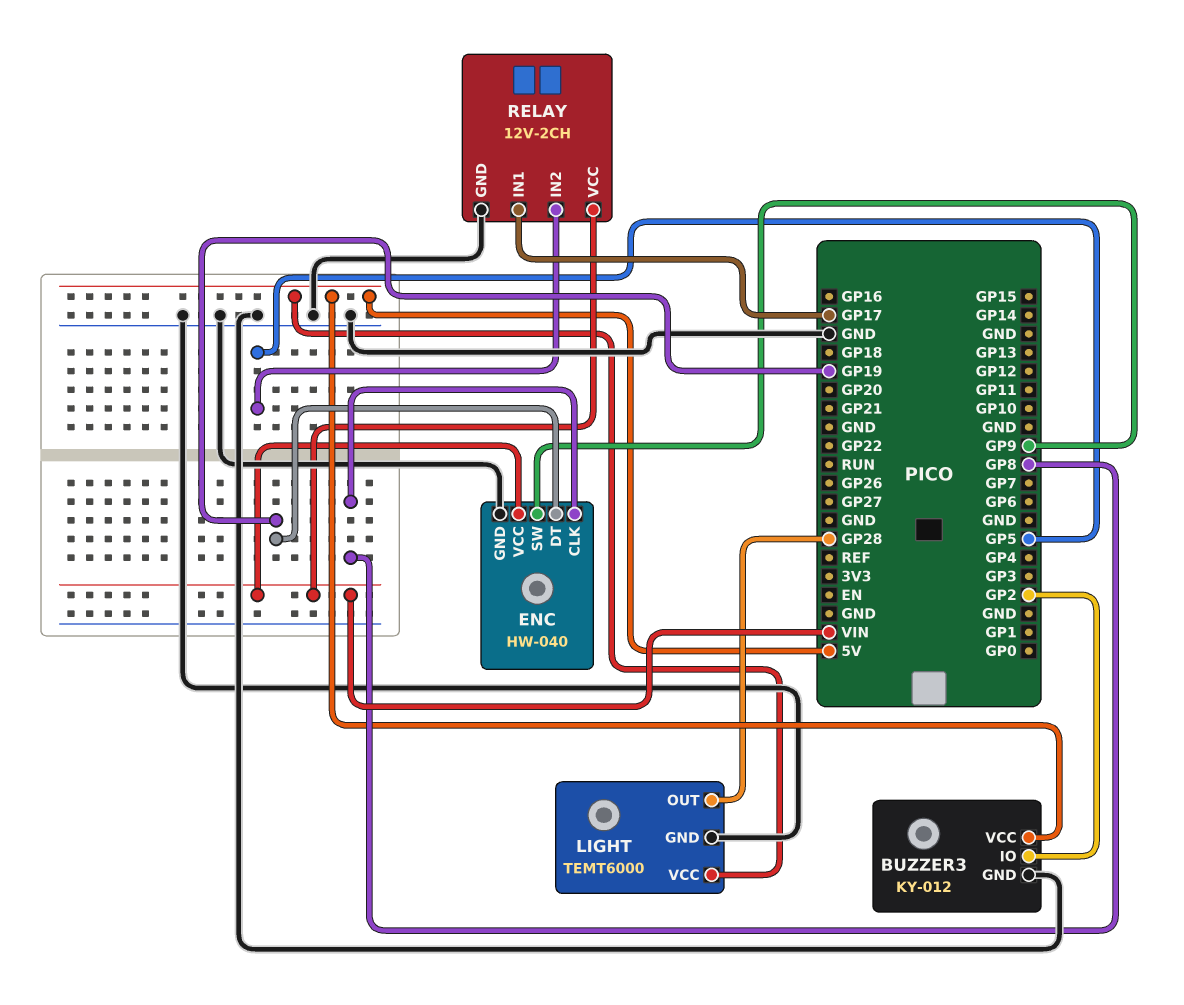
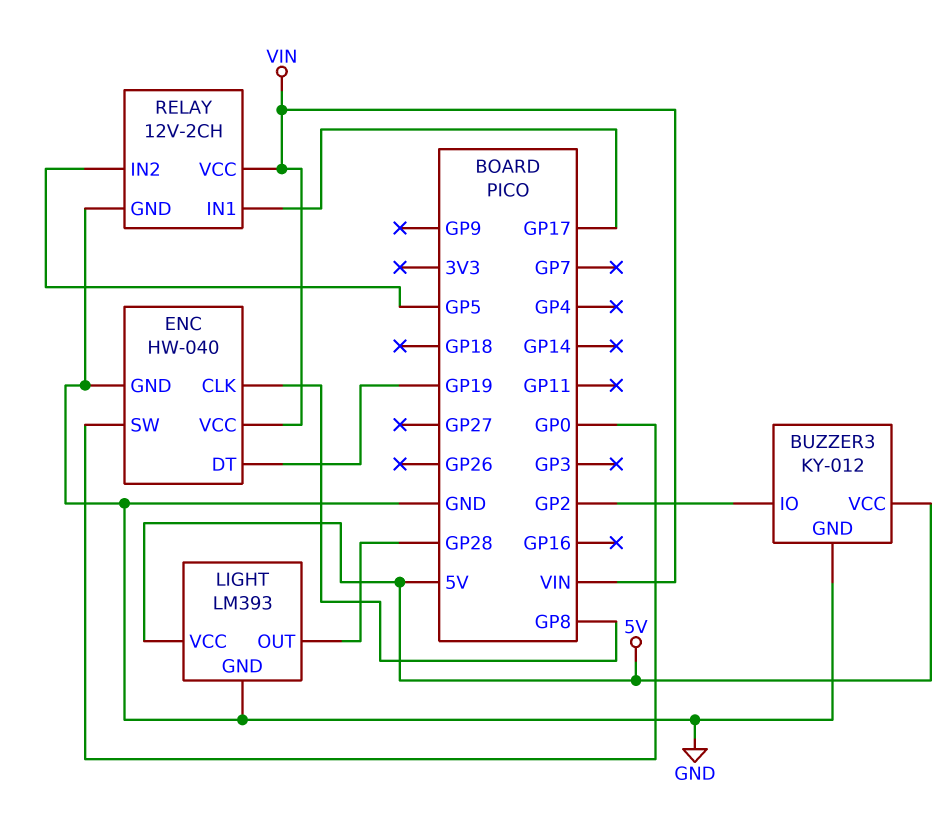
ENC pin SW: GP9 -> GP0
LIGHT: TEMT6000 -> LM393

